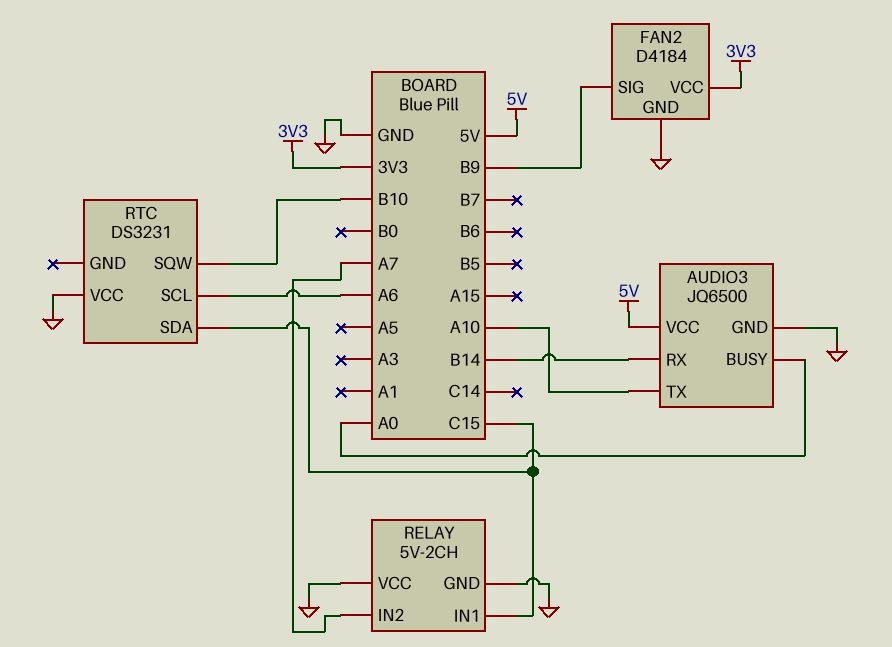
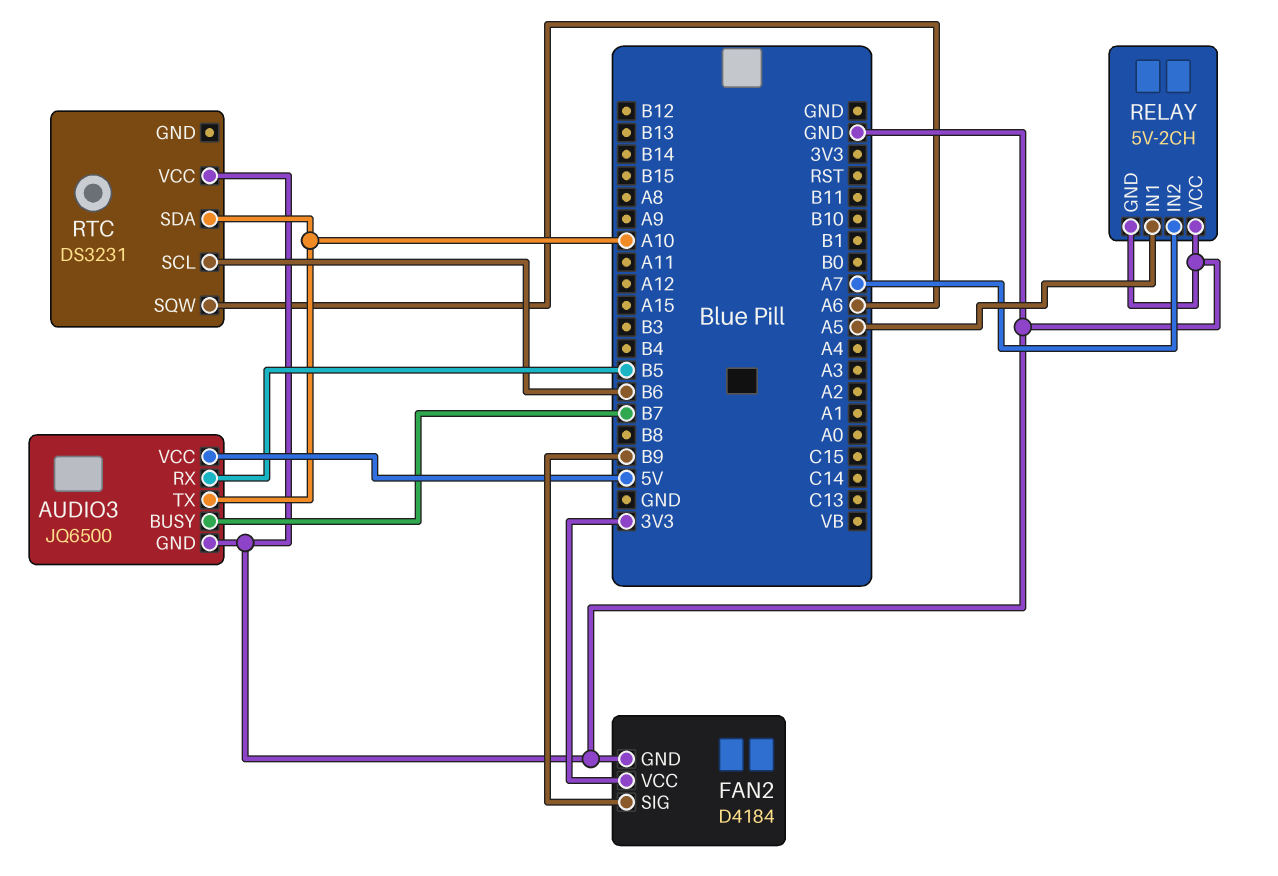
AUDIO3 pin BUSY: A0 -> B7
AUDIO3 pin RX: B14 -> B5
RELAY pin IN1: C15 -> A5
RTC pin SCL: A6 -> B6
RTC pin SDA: C15 -> A10
RTC pin SQW: B10 -> A6

